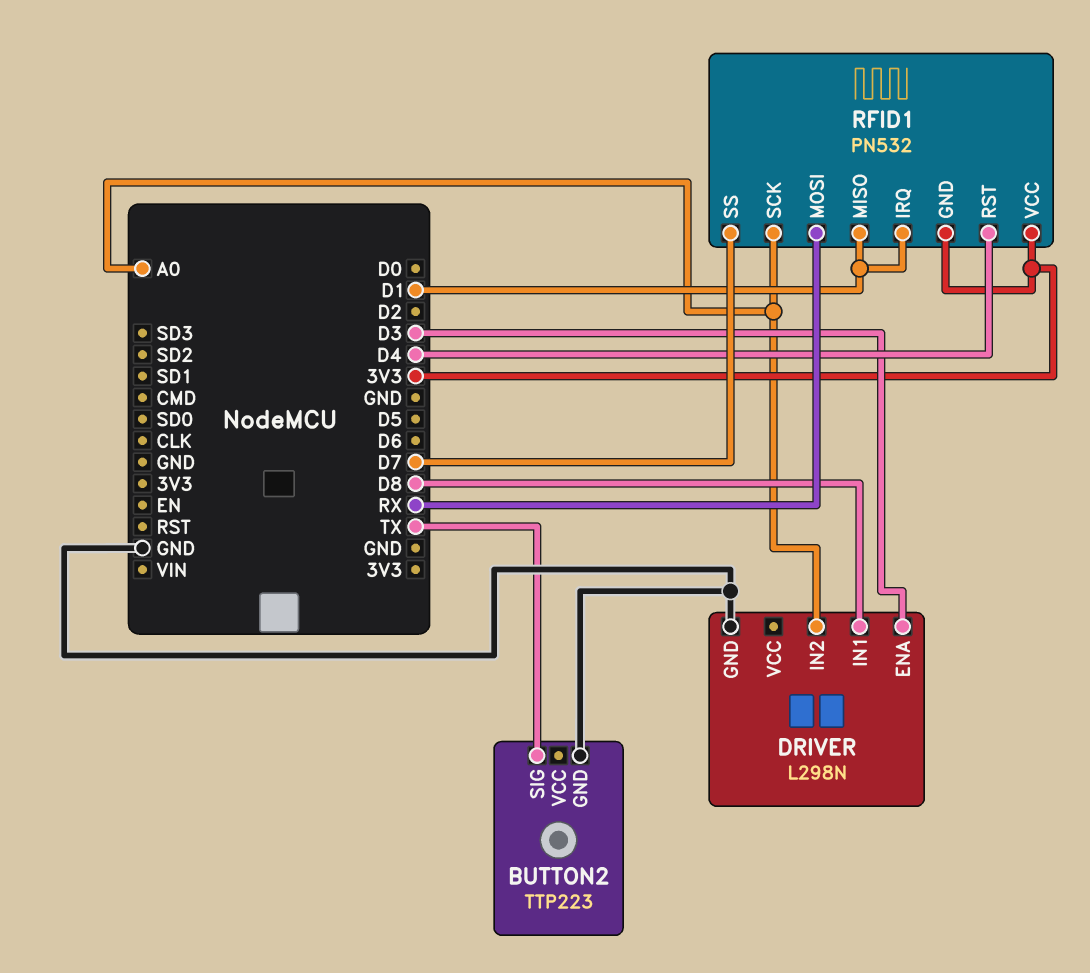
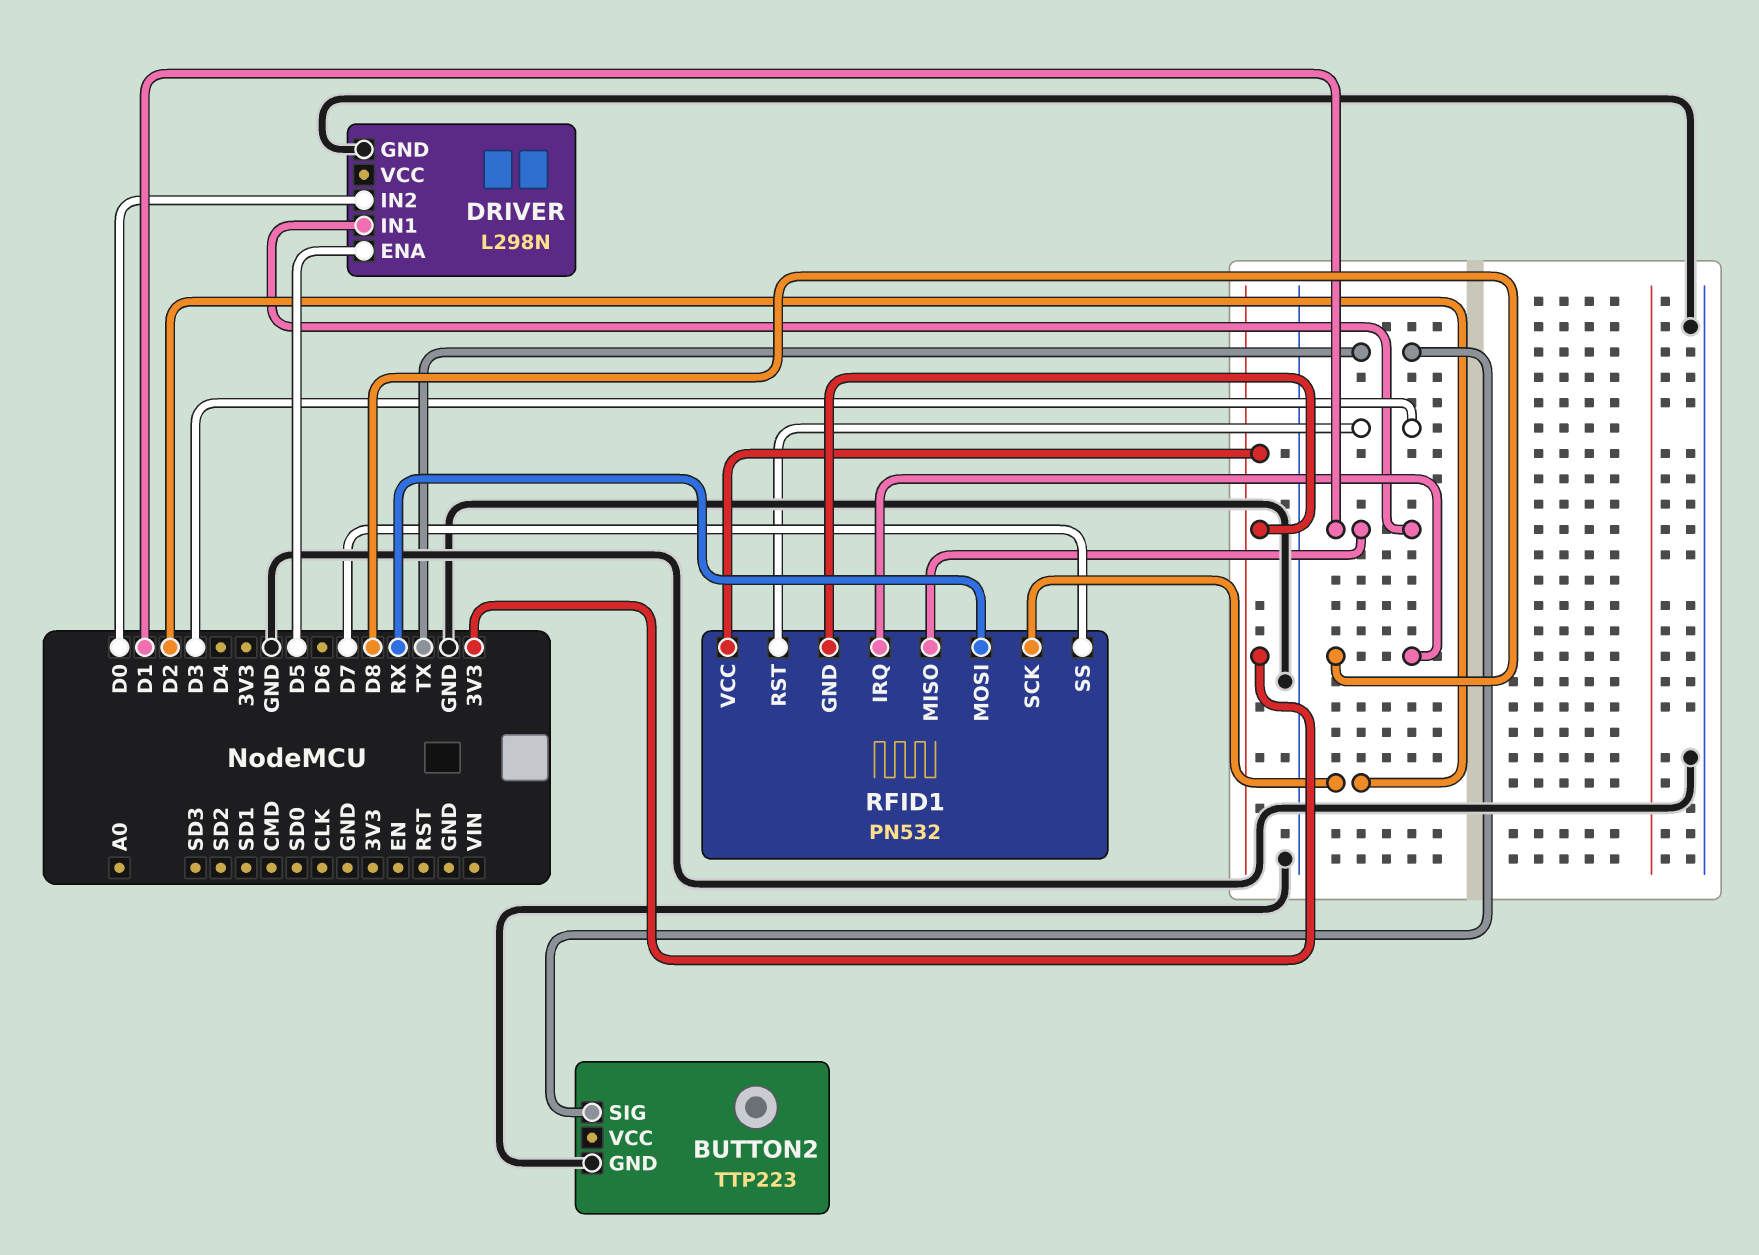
DRIVER pin ENA: D3 -> D5
DRIVER pin IN1: D8 -> D1
DRIVER pin IN2: A0 -> D0
RFID1 pin IRQ: D1 -> D8
RFID1 pin RST: D4 -> D3
RFID1 pin SCK: A0 -> D2

